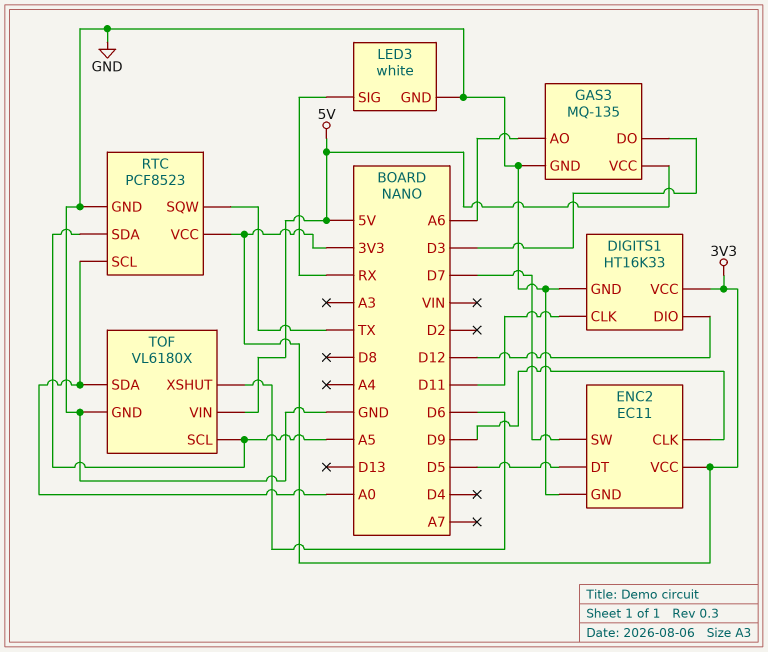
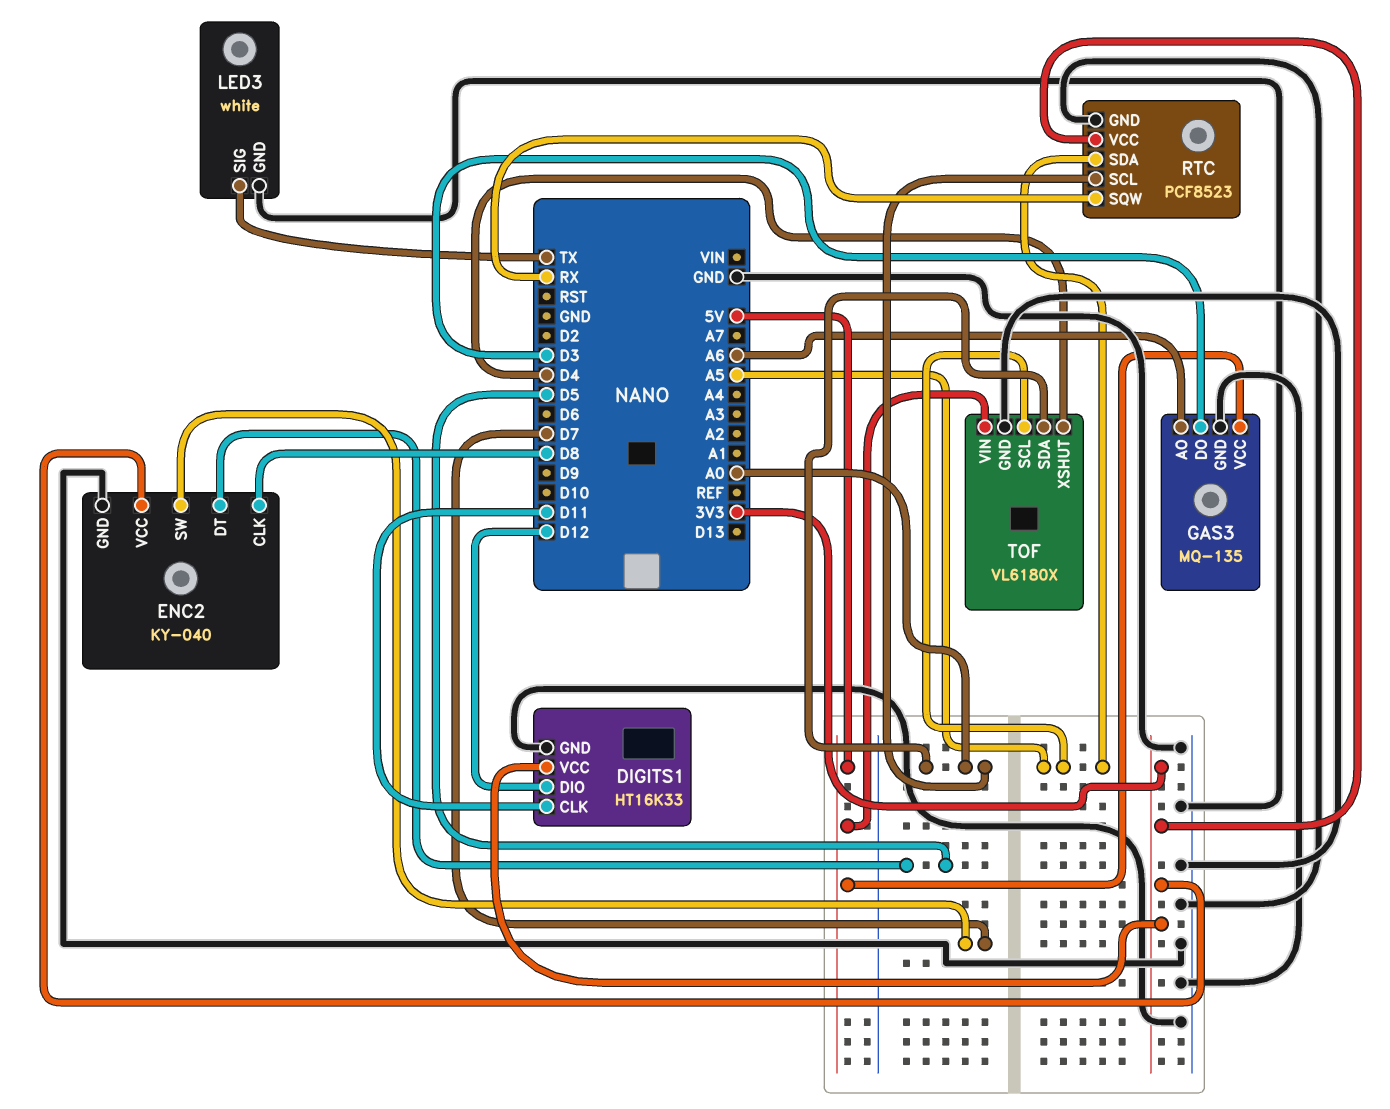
ENC2: EC11 -> KY-040
ENC2 pin CLK: D9 -> D8
LED3 pin SIG: RX -> TX
RTC pin SQW: TX -> RX
TOF pin XSHUT: D6 -> D4

